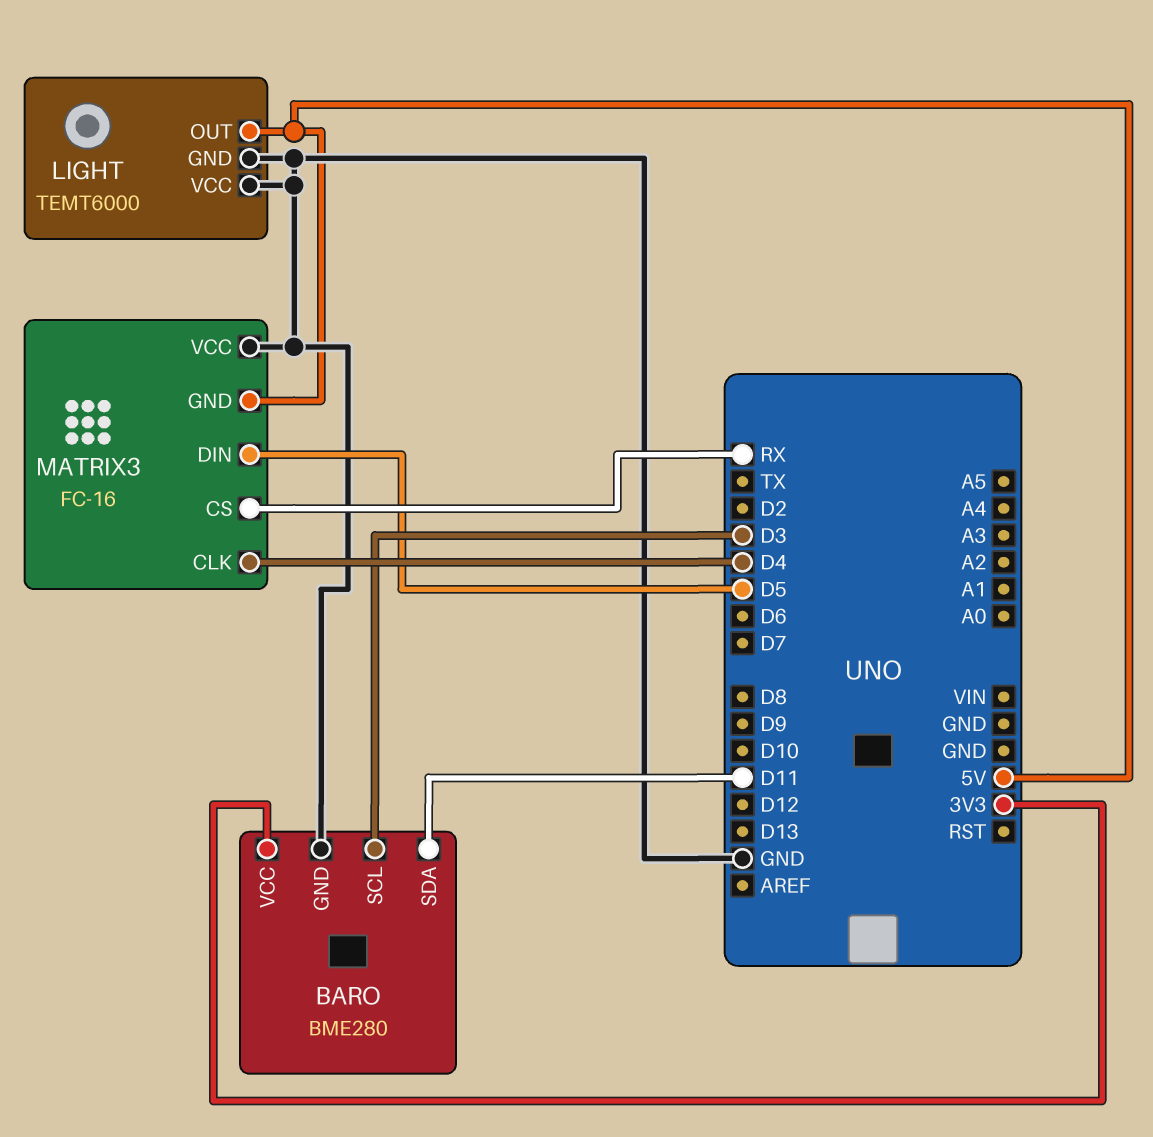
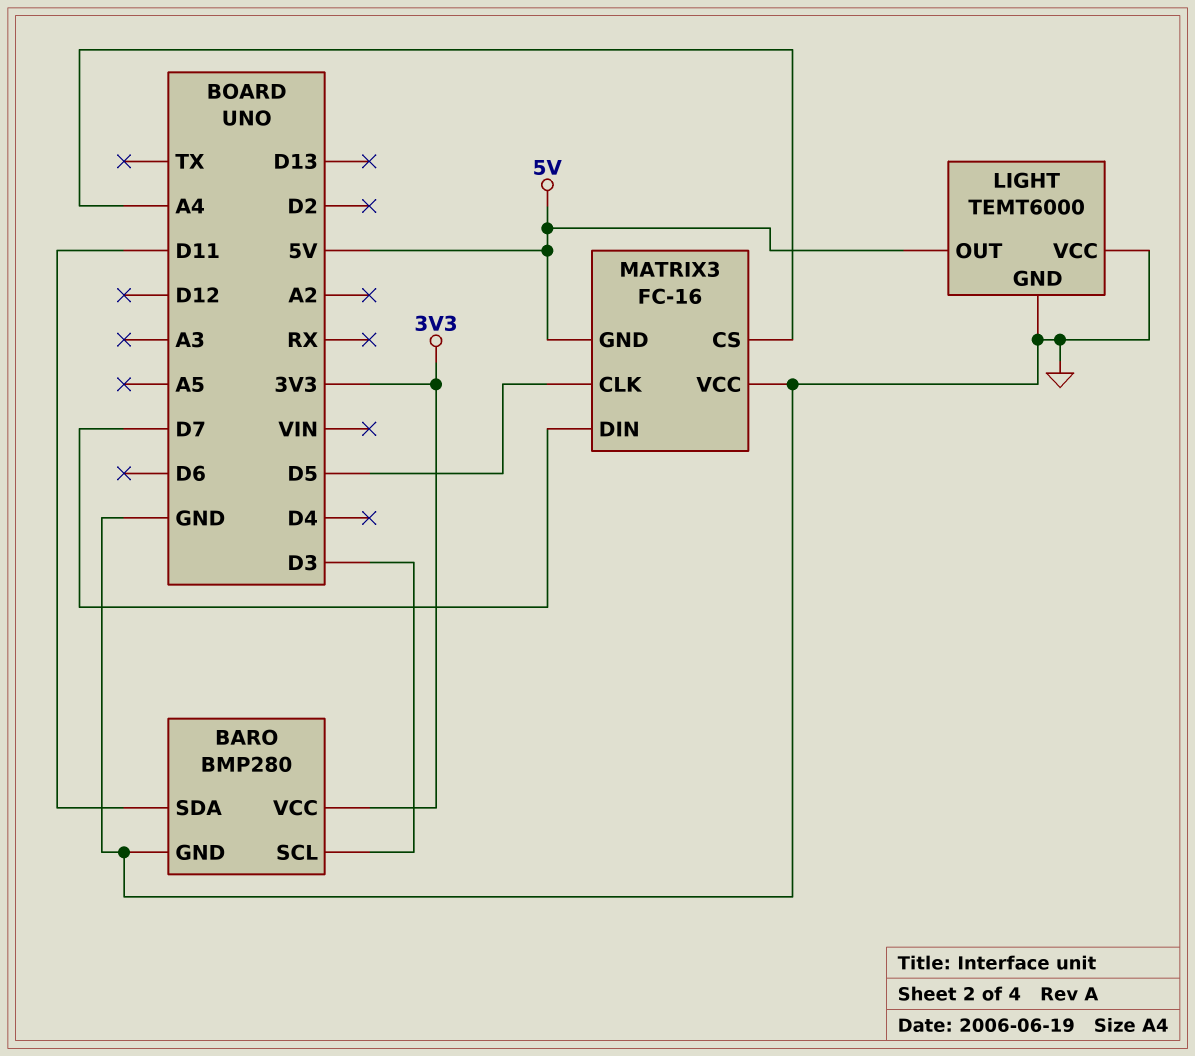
BARO: BME280 -> BMP280
MATRIX3 pin CLK: D4 -> D5
MATRIX3 pin CS: RX -> A4
MATRIX3 pin DIN: D5 -> D7

